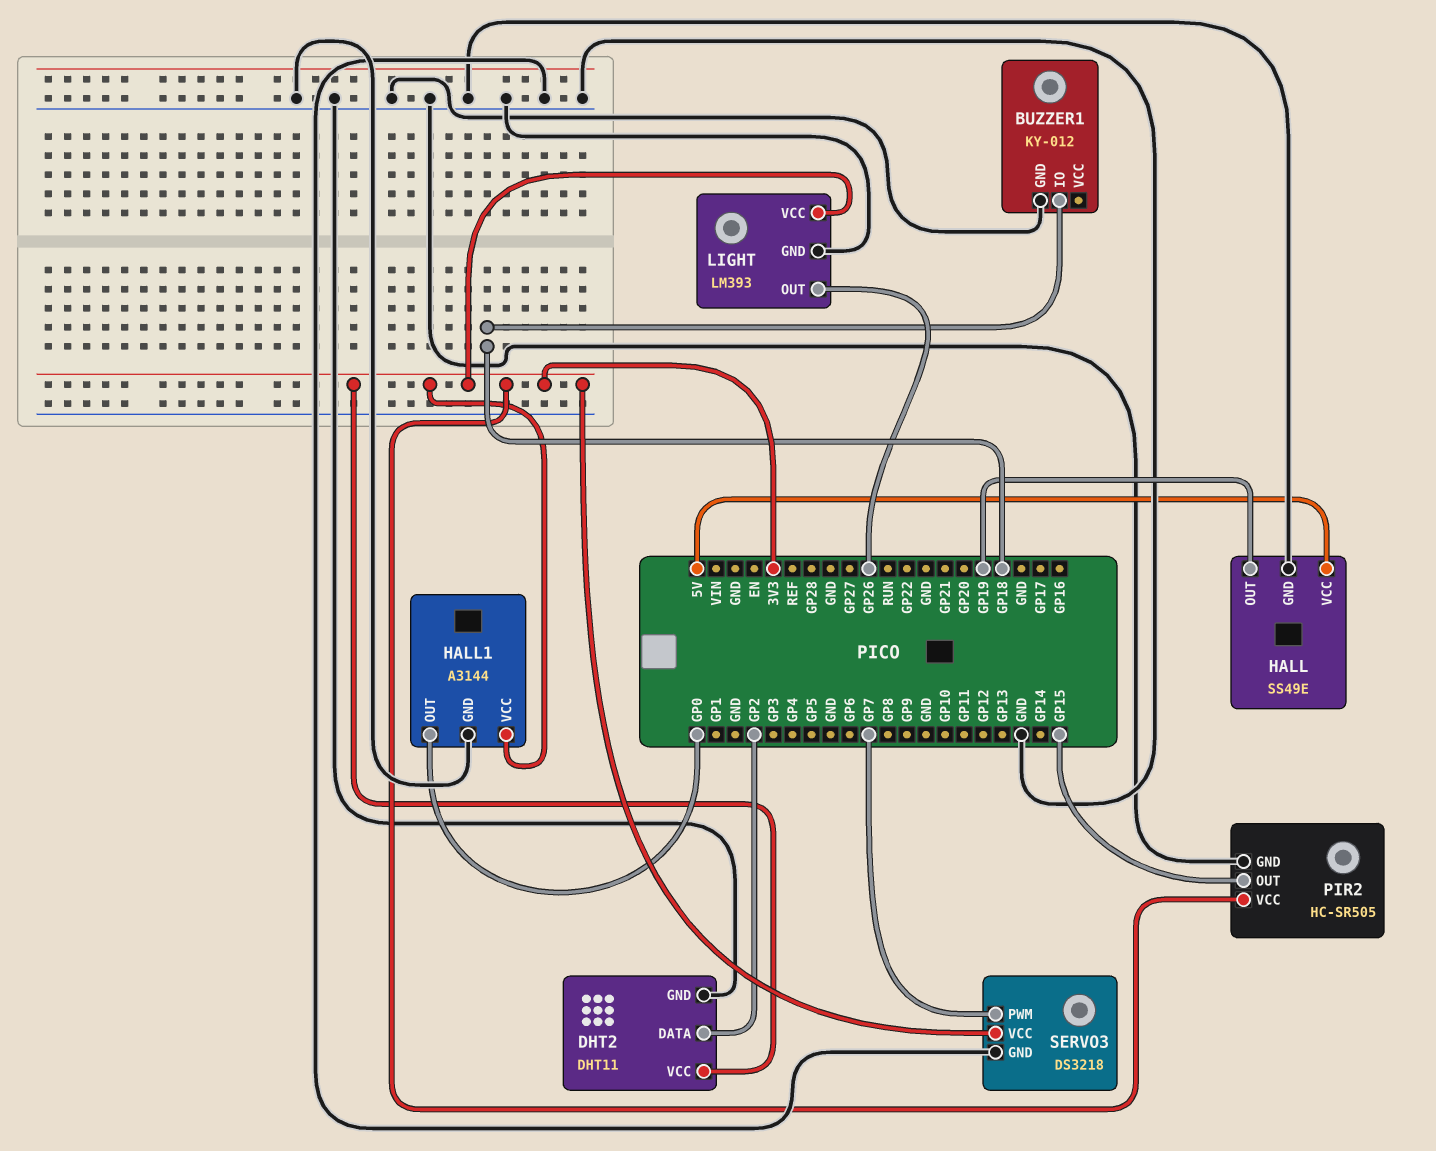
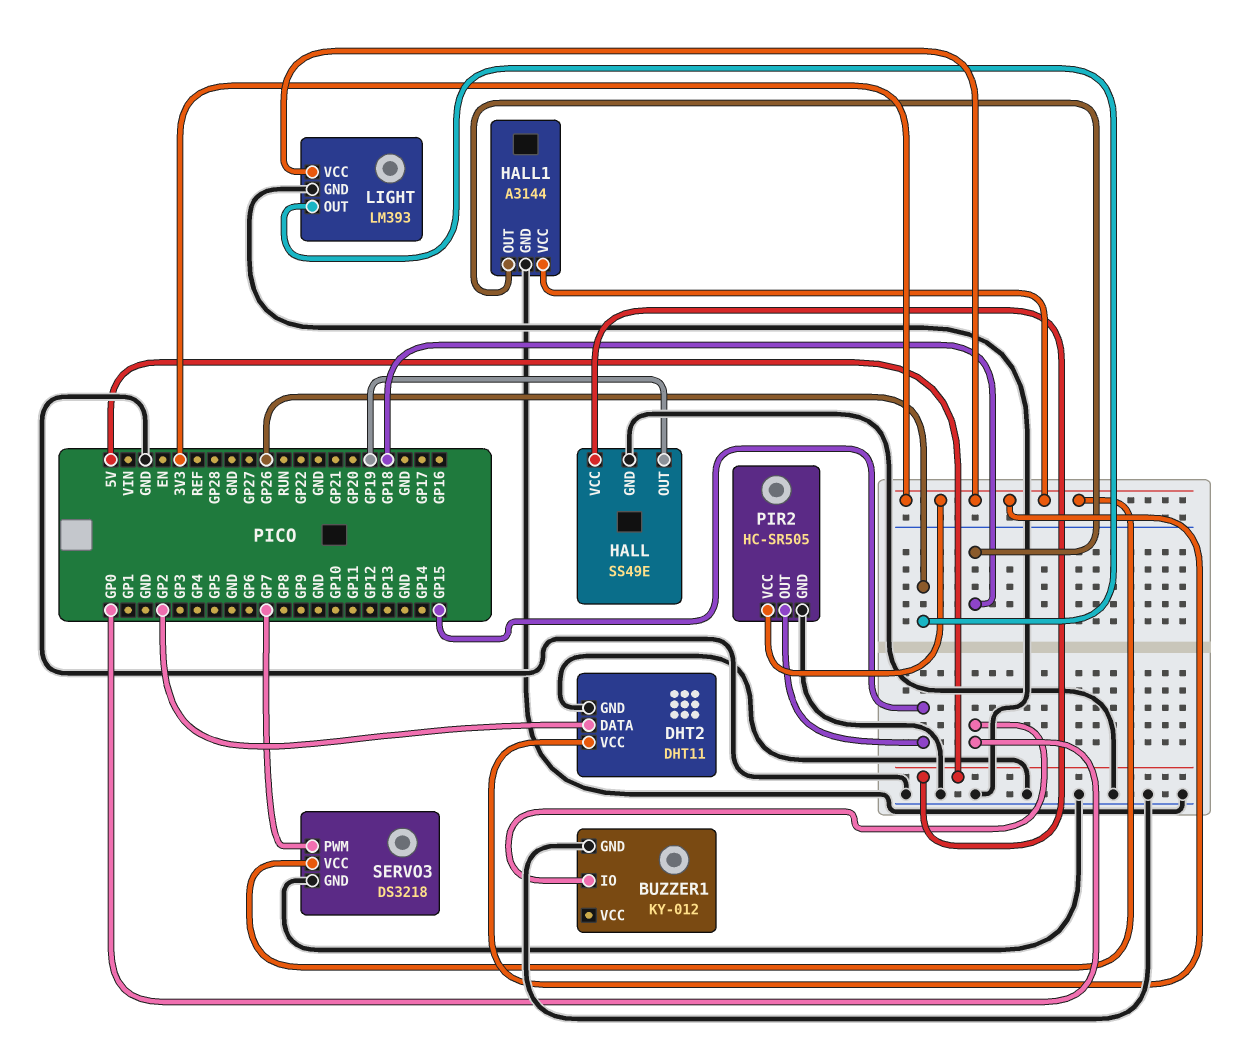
BUZZER1 pin IO: GP18 -> GP0
HALL1 pin OUT: GP0 -> GP18

